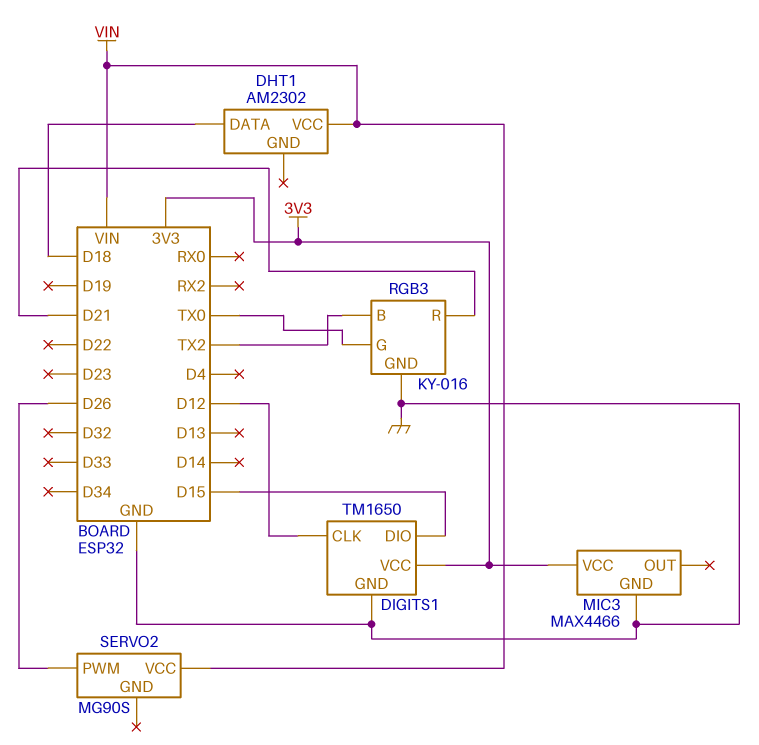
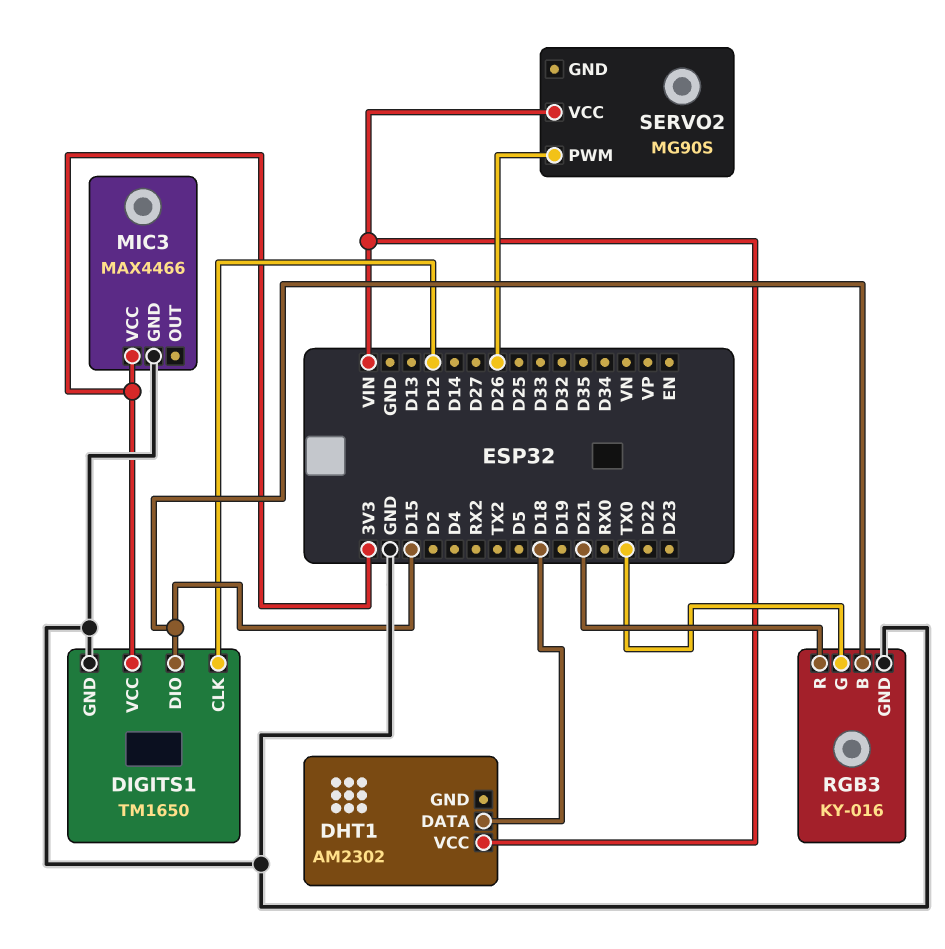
RGB3 pin B: TX2 -> D15

